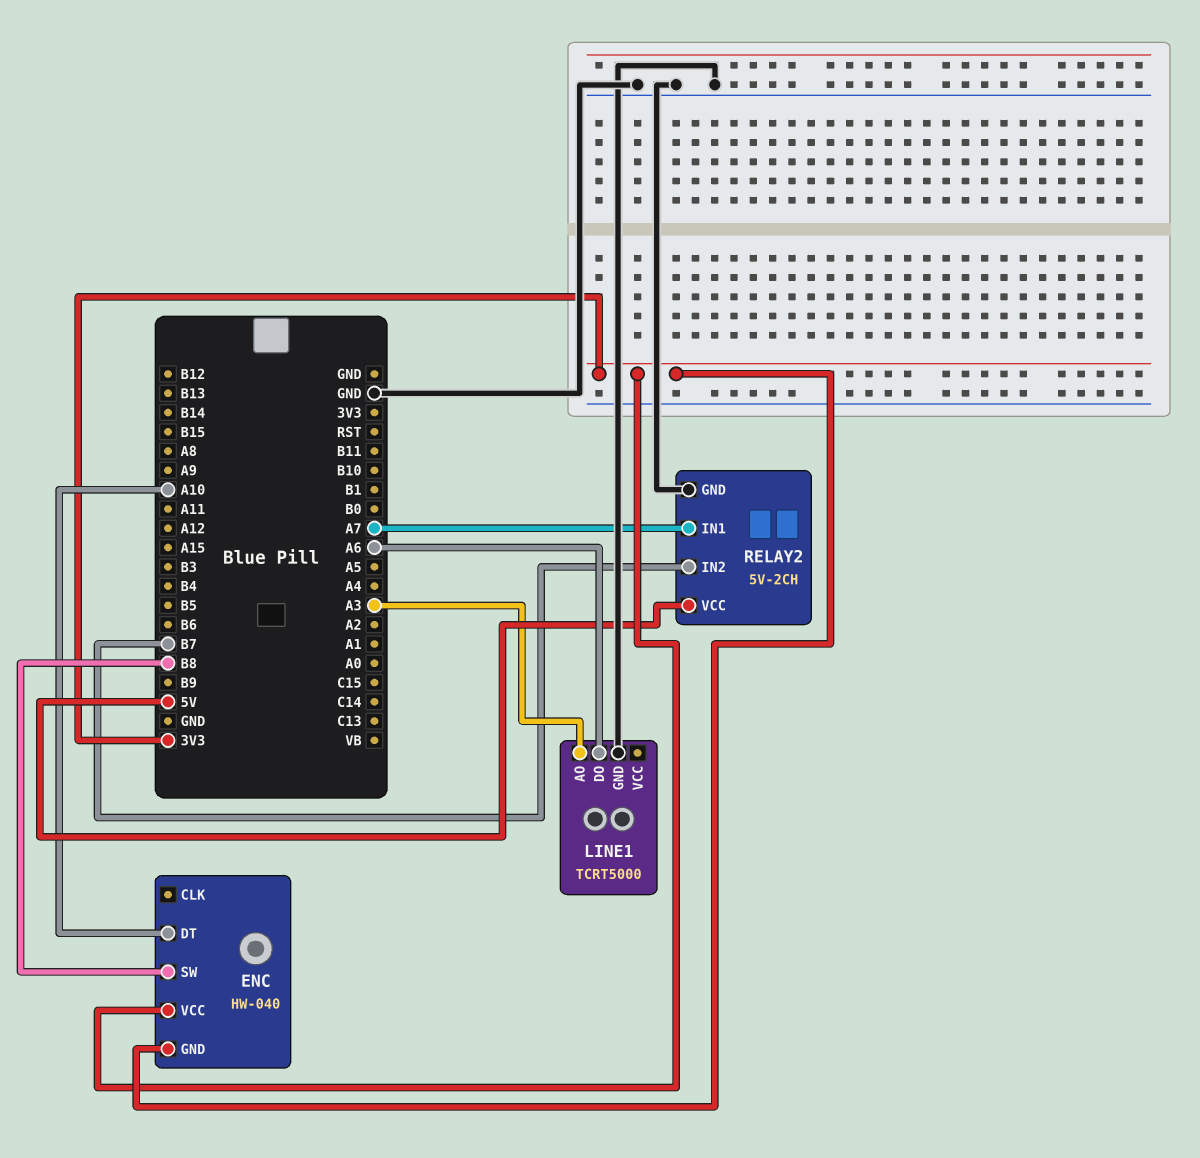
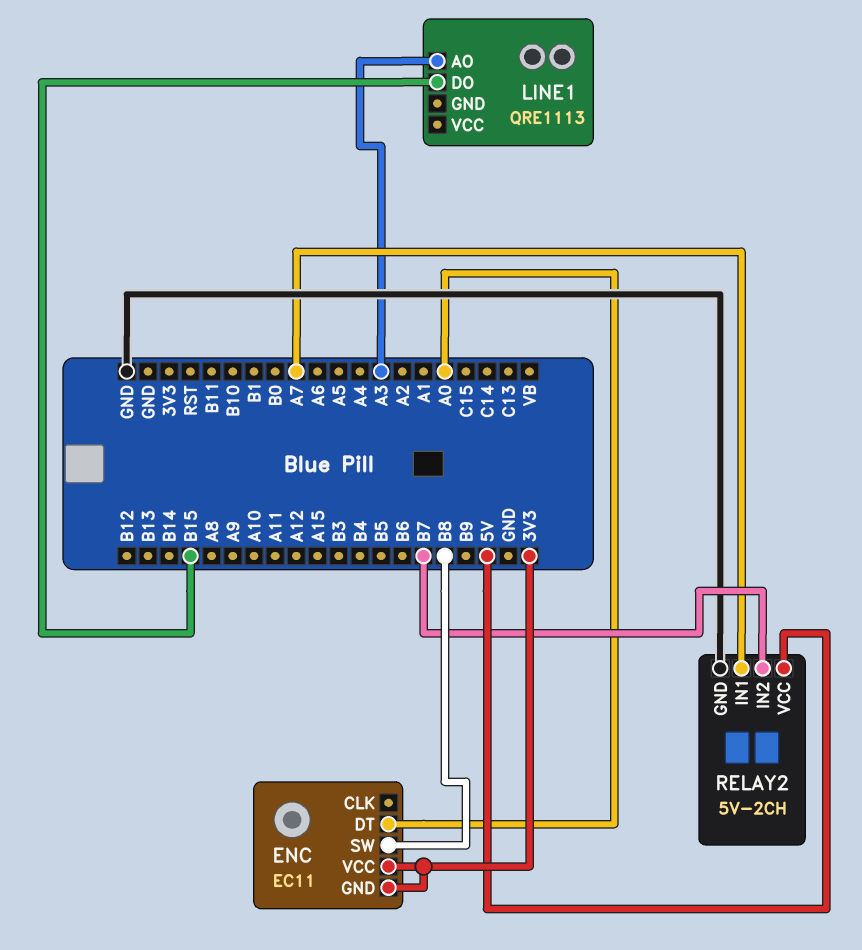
ENC: HW-040 -> EC11
ENC pin DT: A10 -> A0
LINE1: TCRT5000 -> QRE1113
LINE1 pin DO: A6 -> B15
LINE1 pin GND: GND -> none

